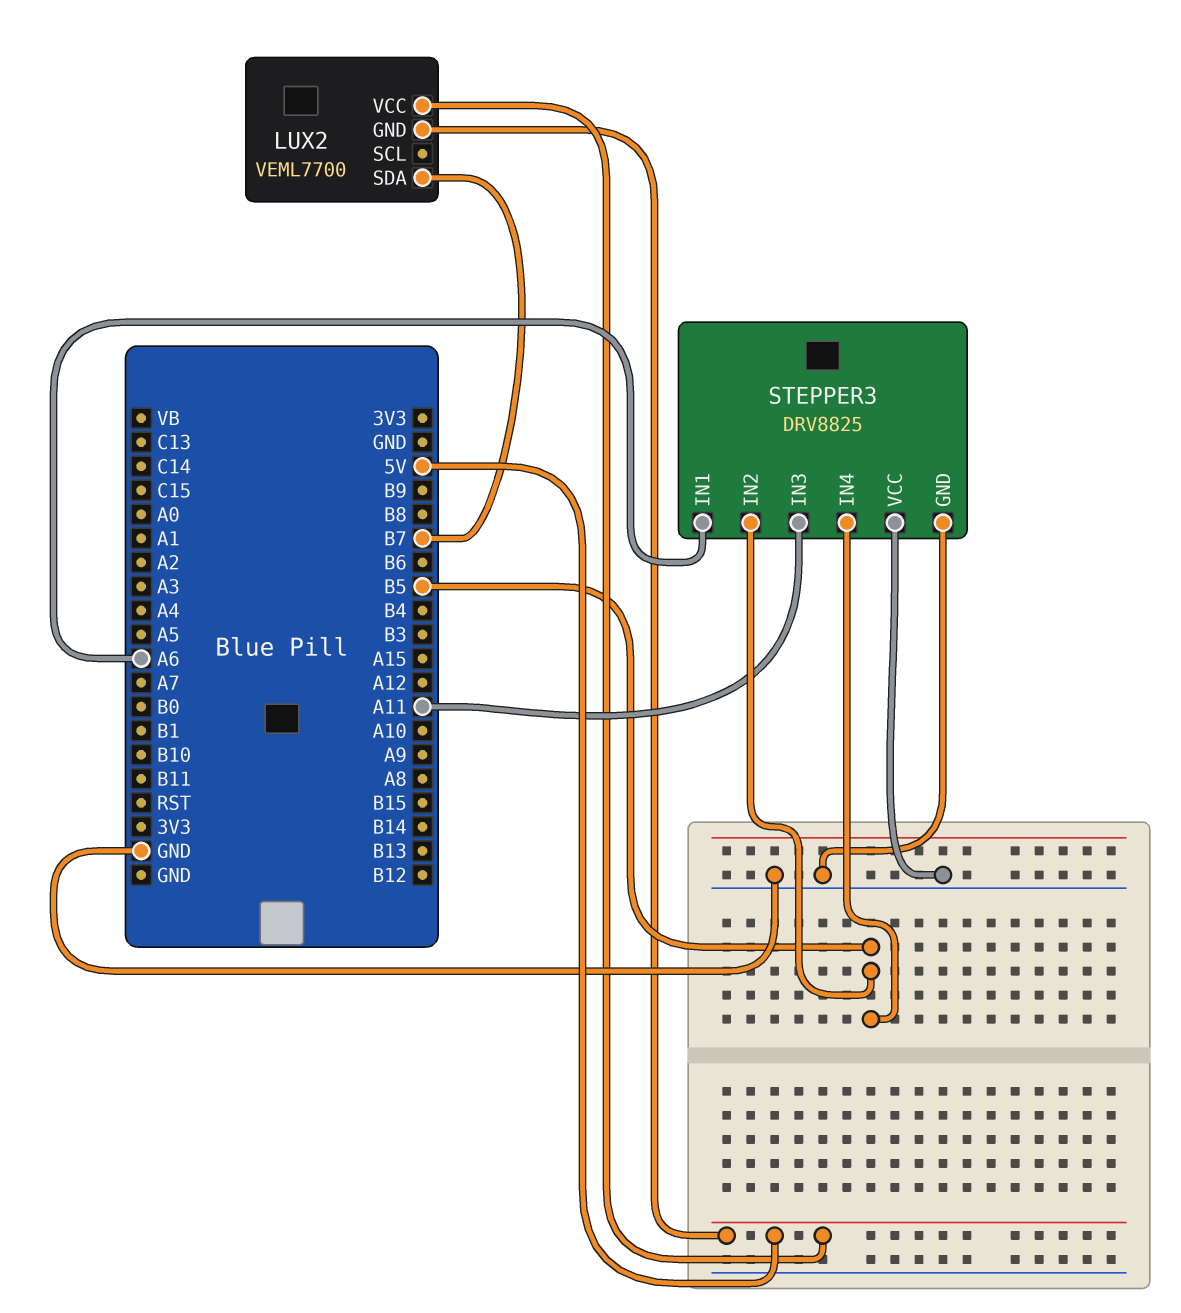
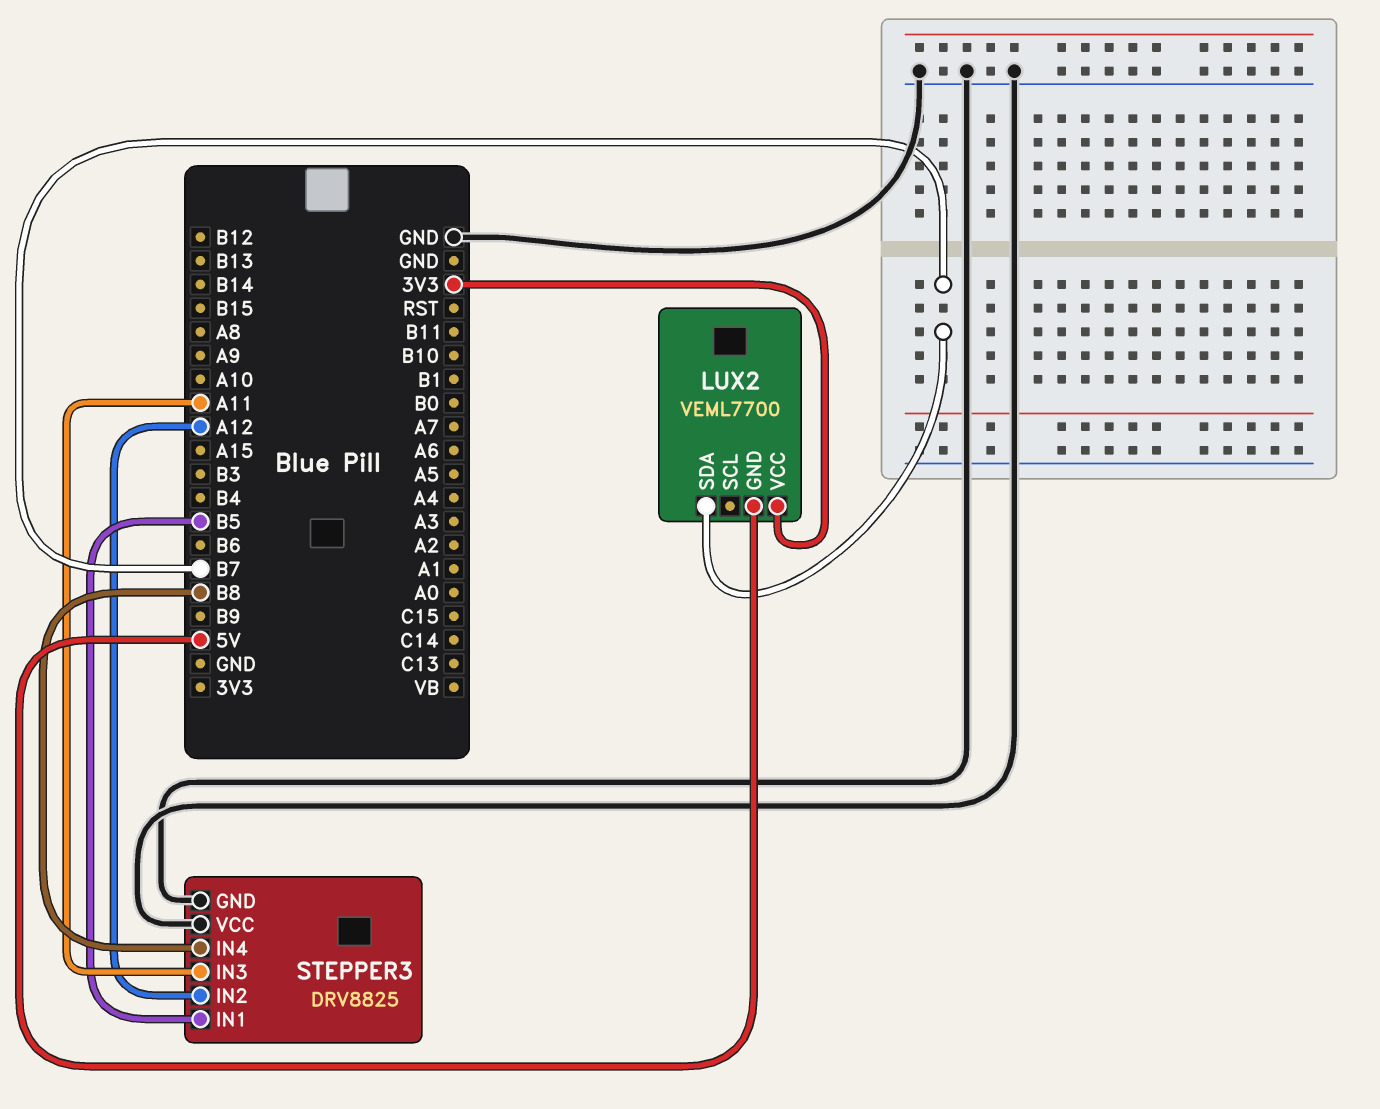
LUX2 pin VCC: 5V -> 3V3
STEPPER3 pin IN1: A6 -> B5
STEPPER3 pin IN2: B5 -> A12
STEPPER3 pin IN4: B5 -> B8

